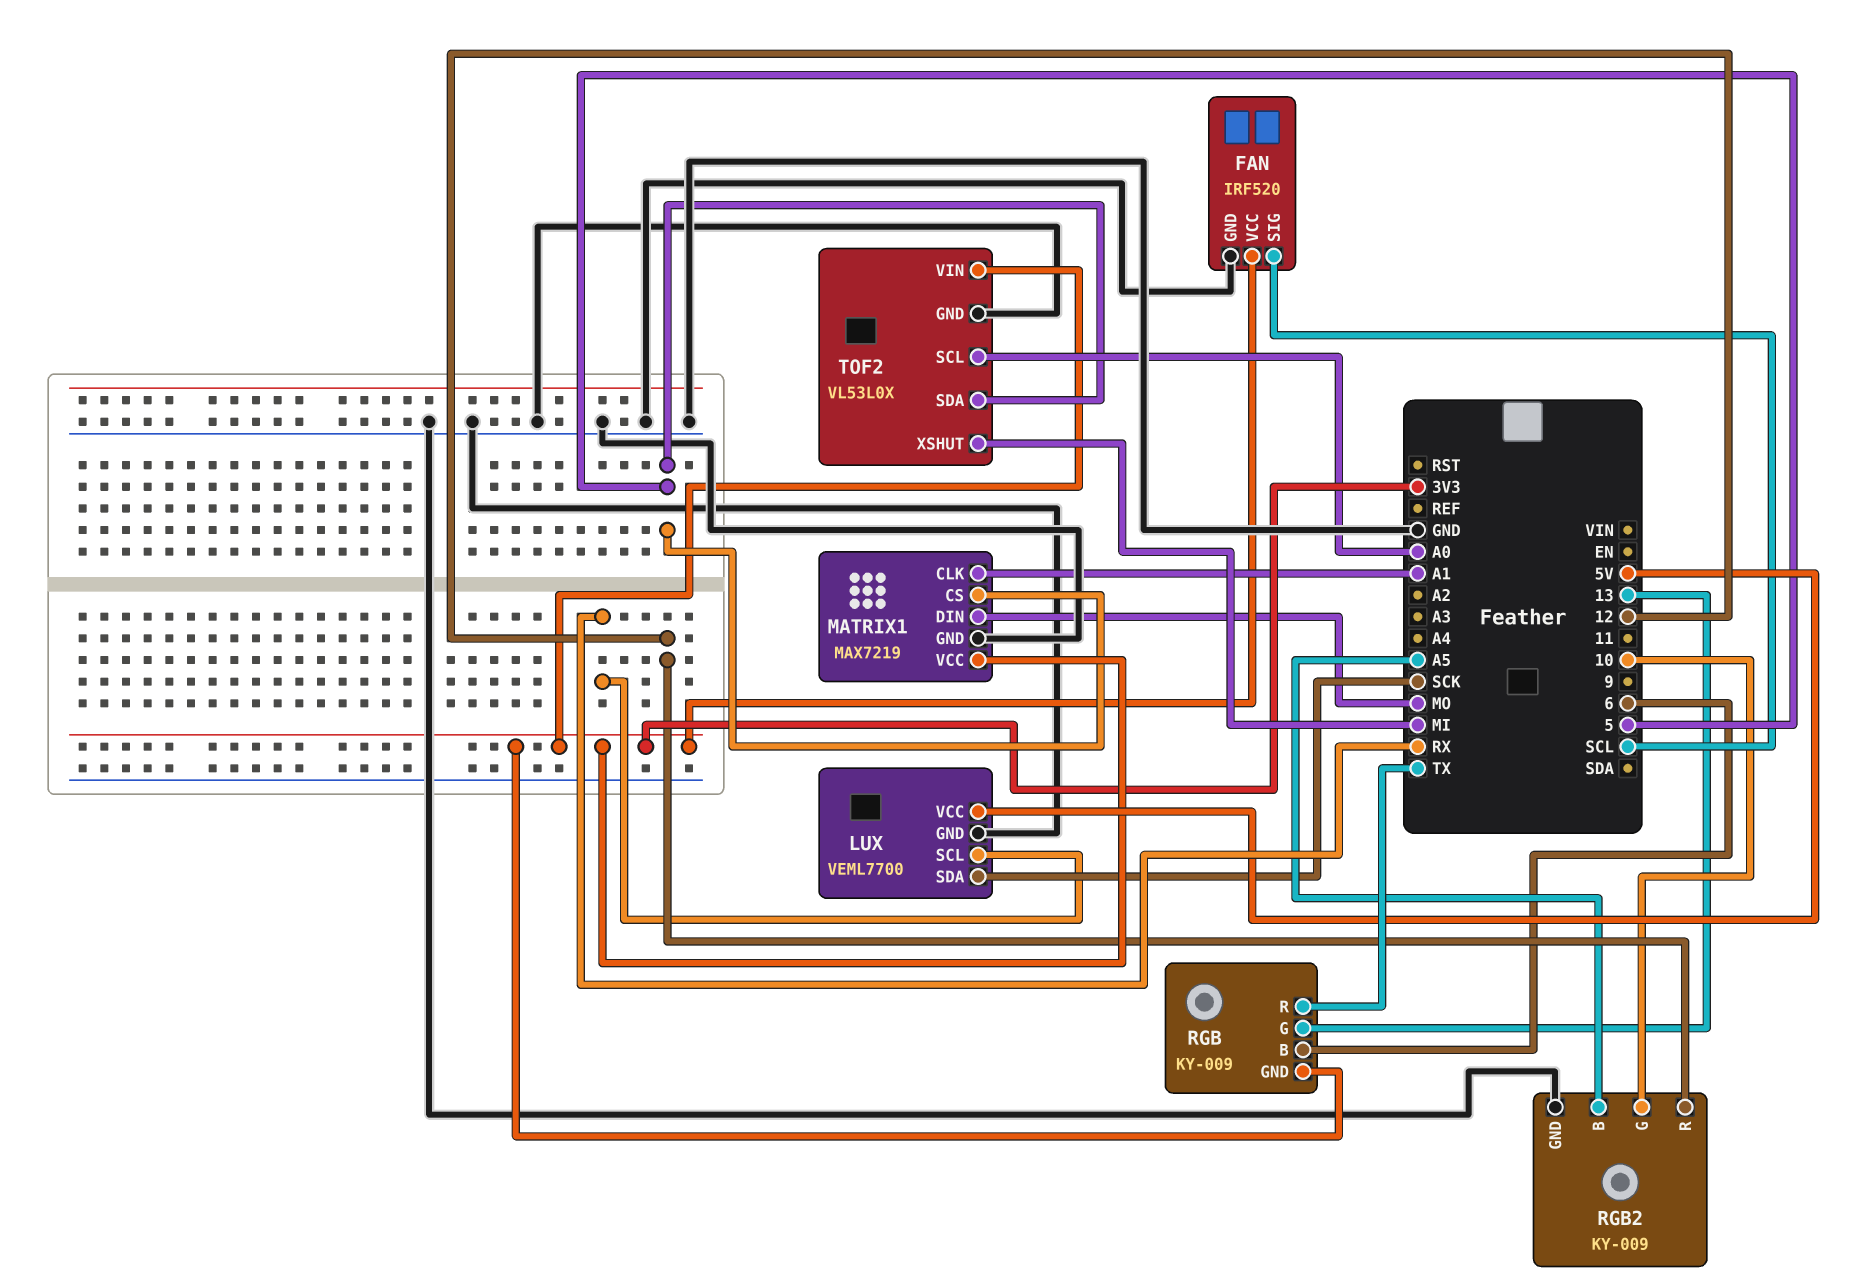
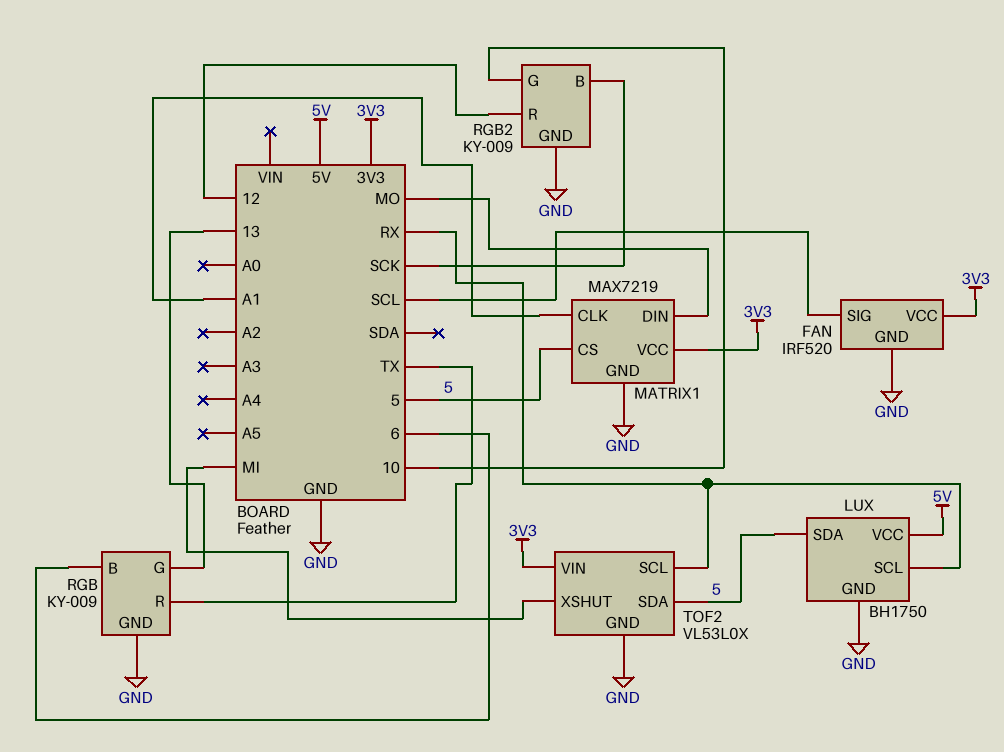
LUX: VEML7700 -> BH1750
LUX pin SDA: SCK -> 5
RGB pin GND: 3V3 -> GND
RGB2 pin B: A5 -> SCK
TOF2 pin SCL: A0 -> RX

